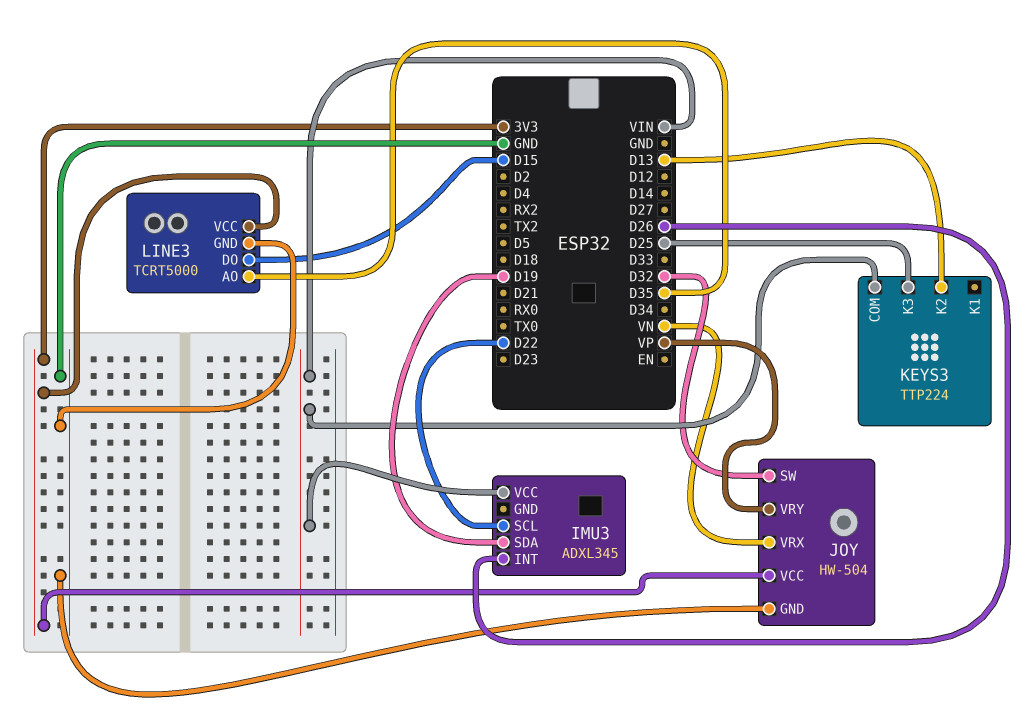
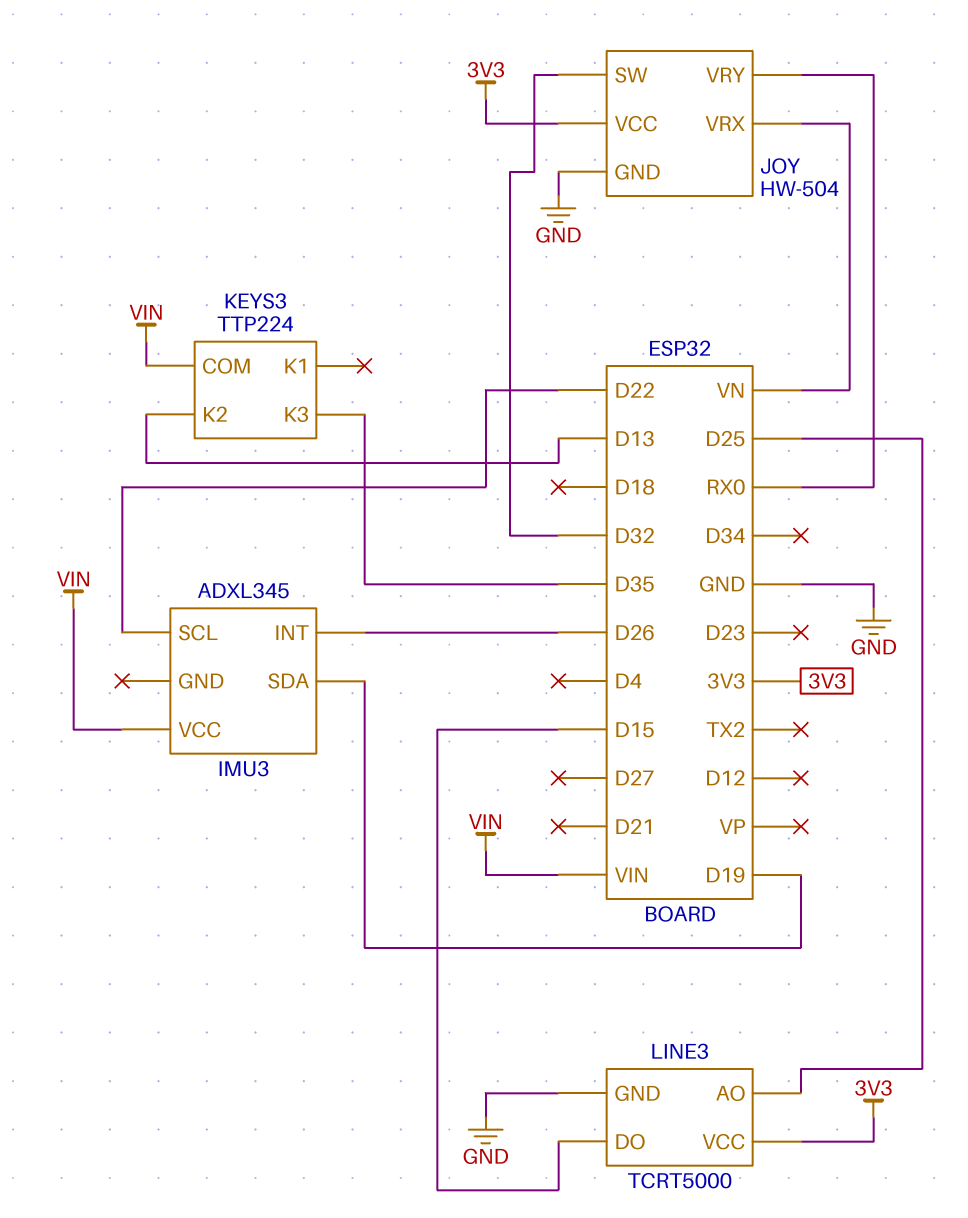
JOY pin VRY: VP -> RX0
KEYS3 pin K3: D25 -> D35
LINE3 pin AO: D35 -> D25

